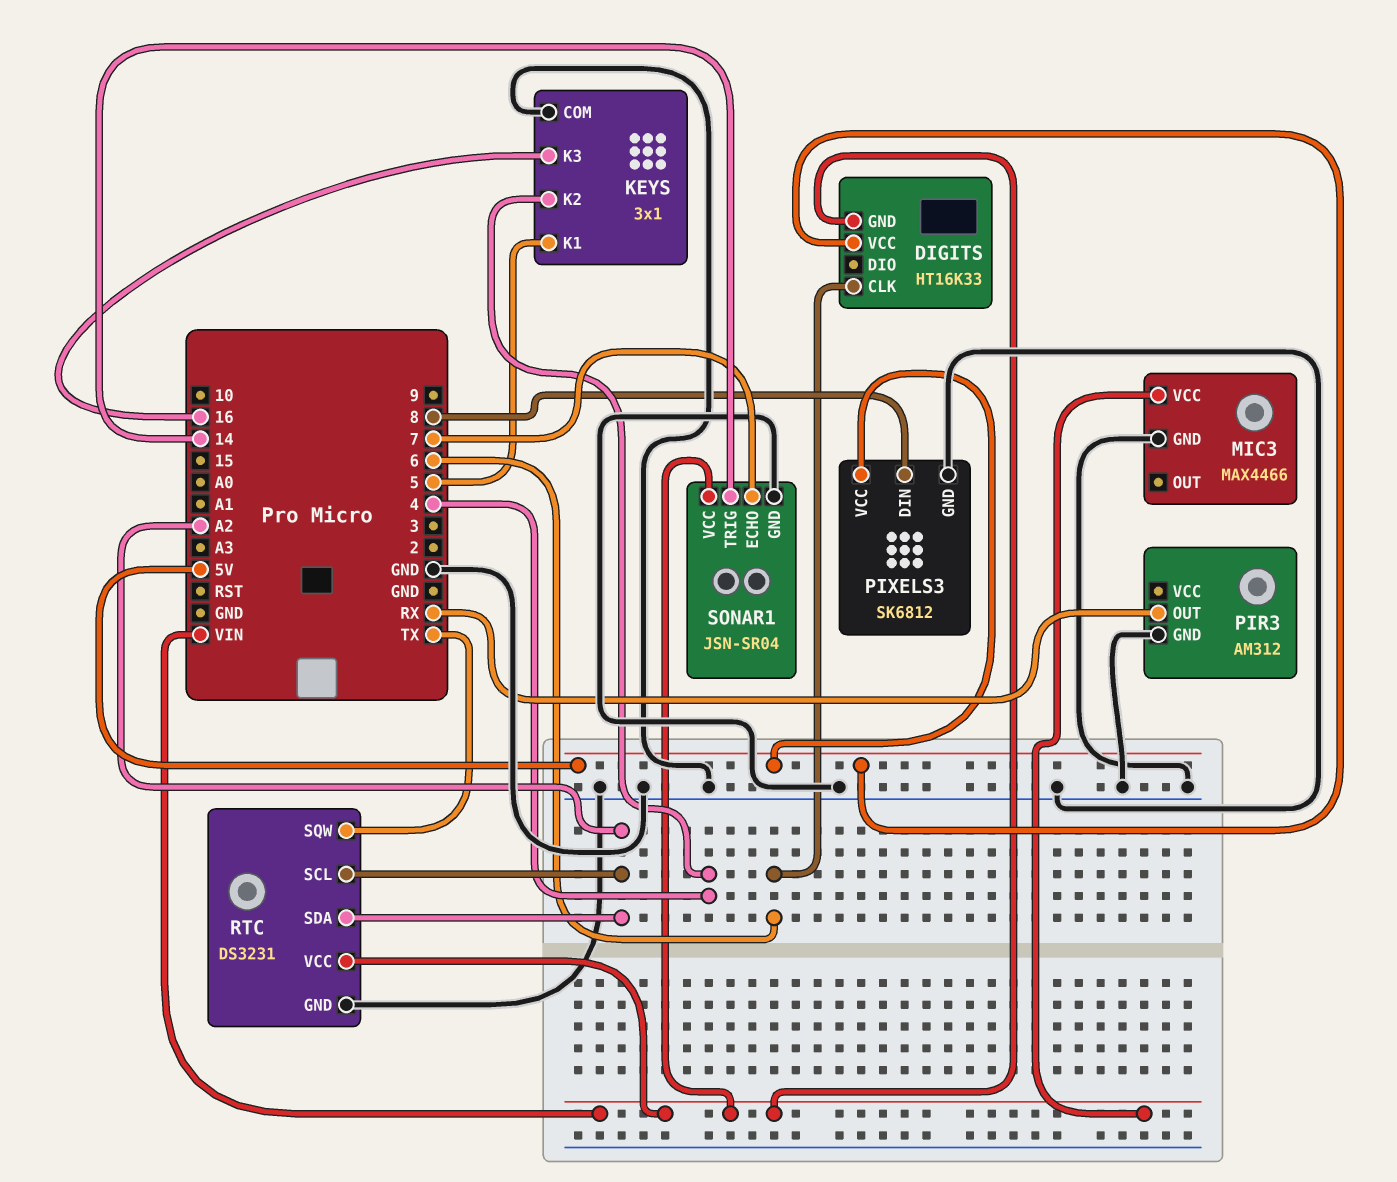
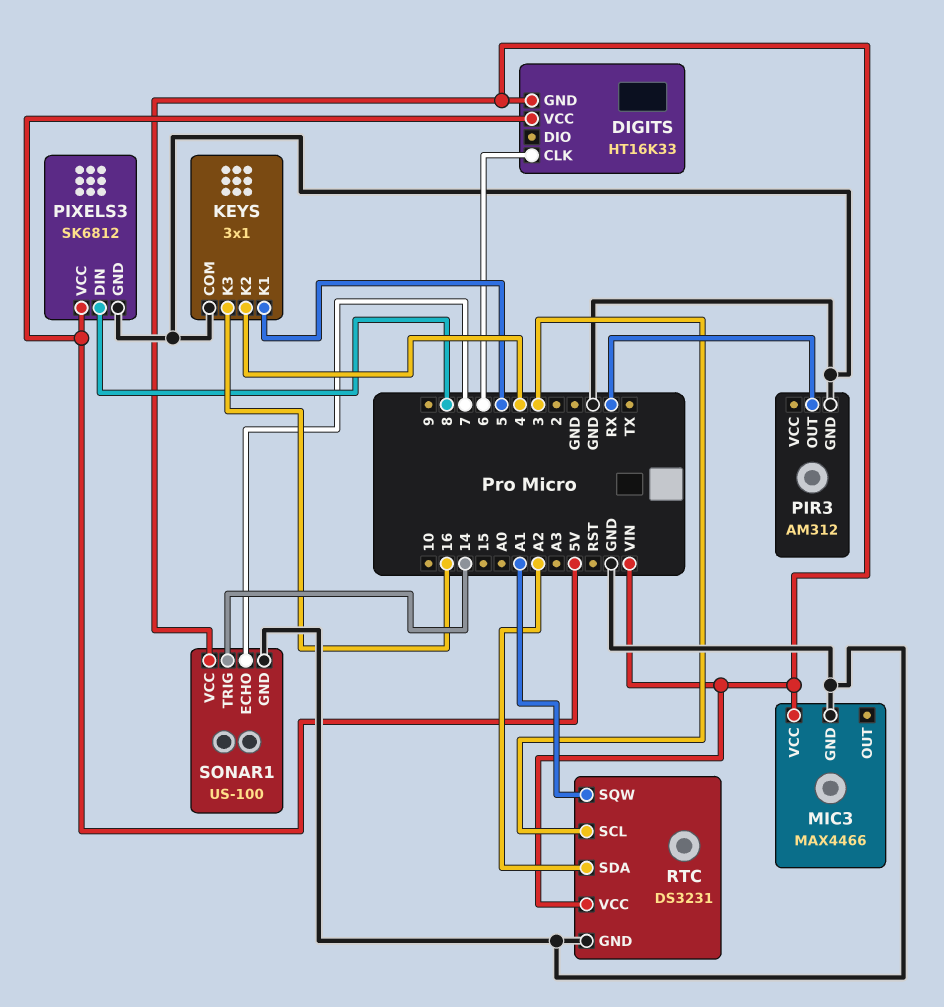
RTC pin SCL: A2 -> 3
RTC pin SQW: TX -> A1
SONAR1: JSN-SR04 -> US-100

